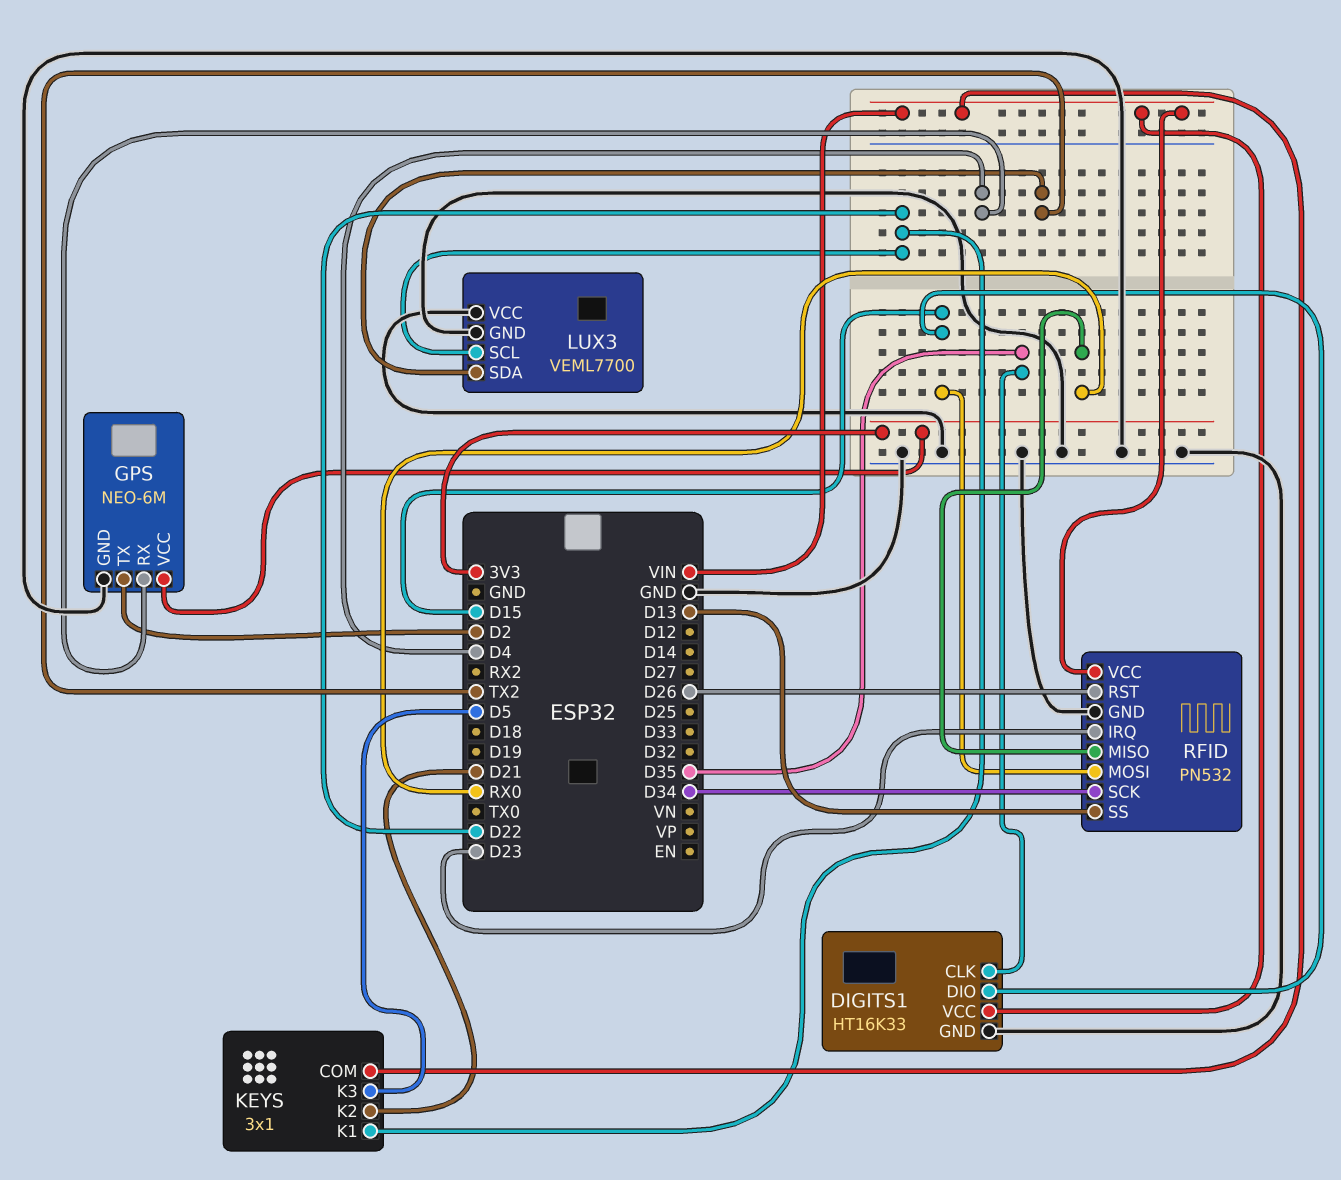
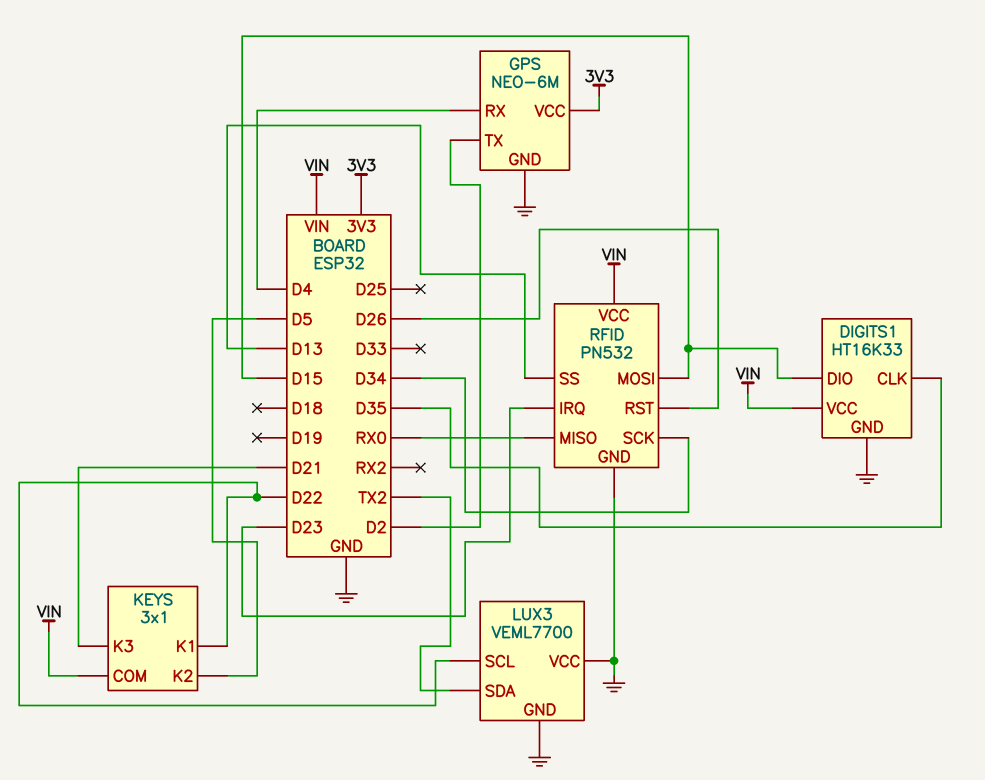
KEYS pin K2: D21 -> D5
KEYS pin K3: D5 -> D21

